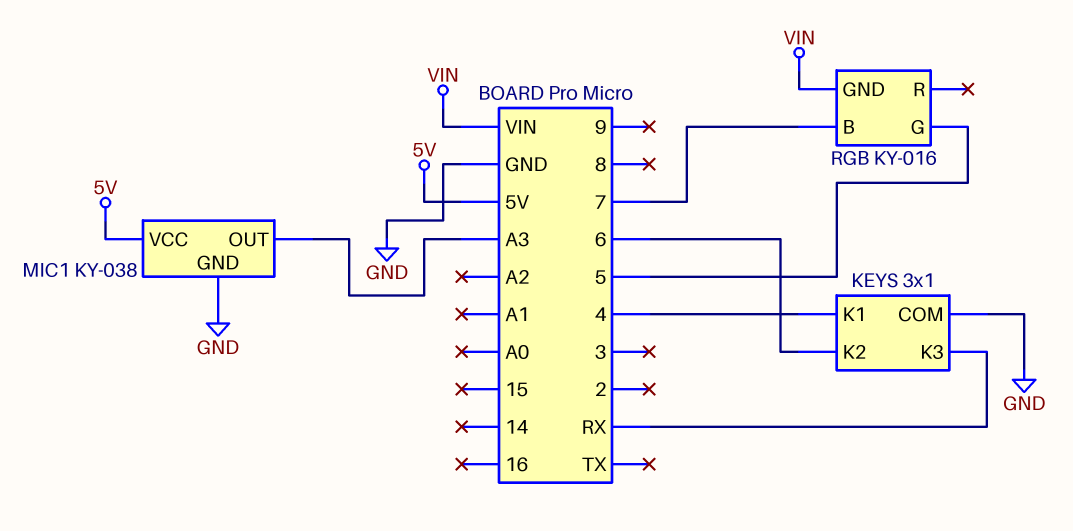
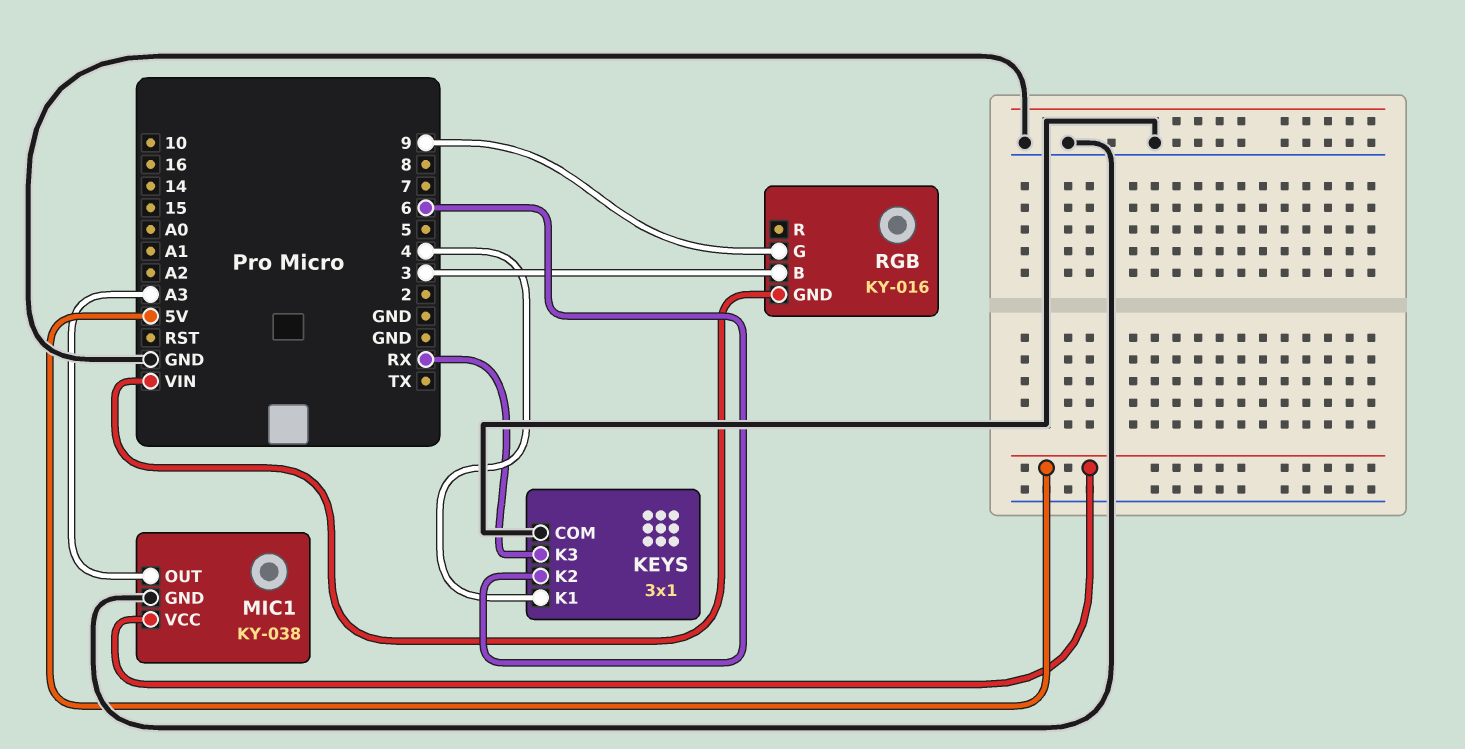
RGB pin B: 7 -> 3
RGB pin G: 5 -> 9

